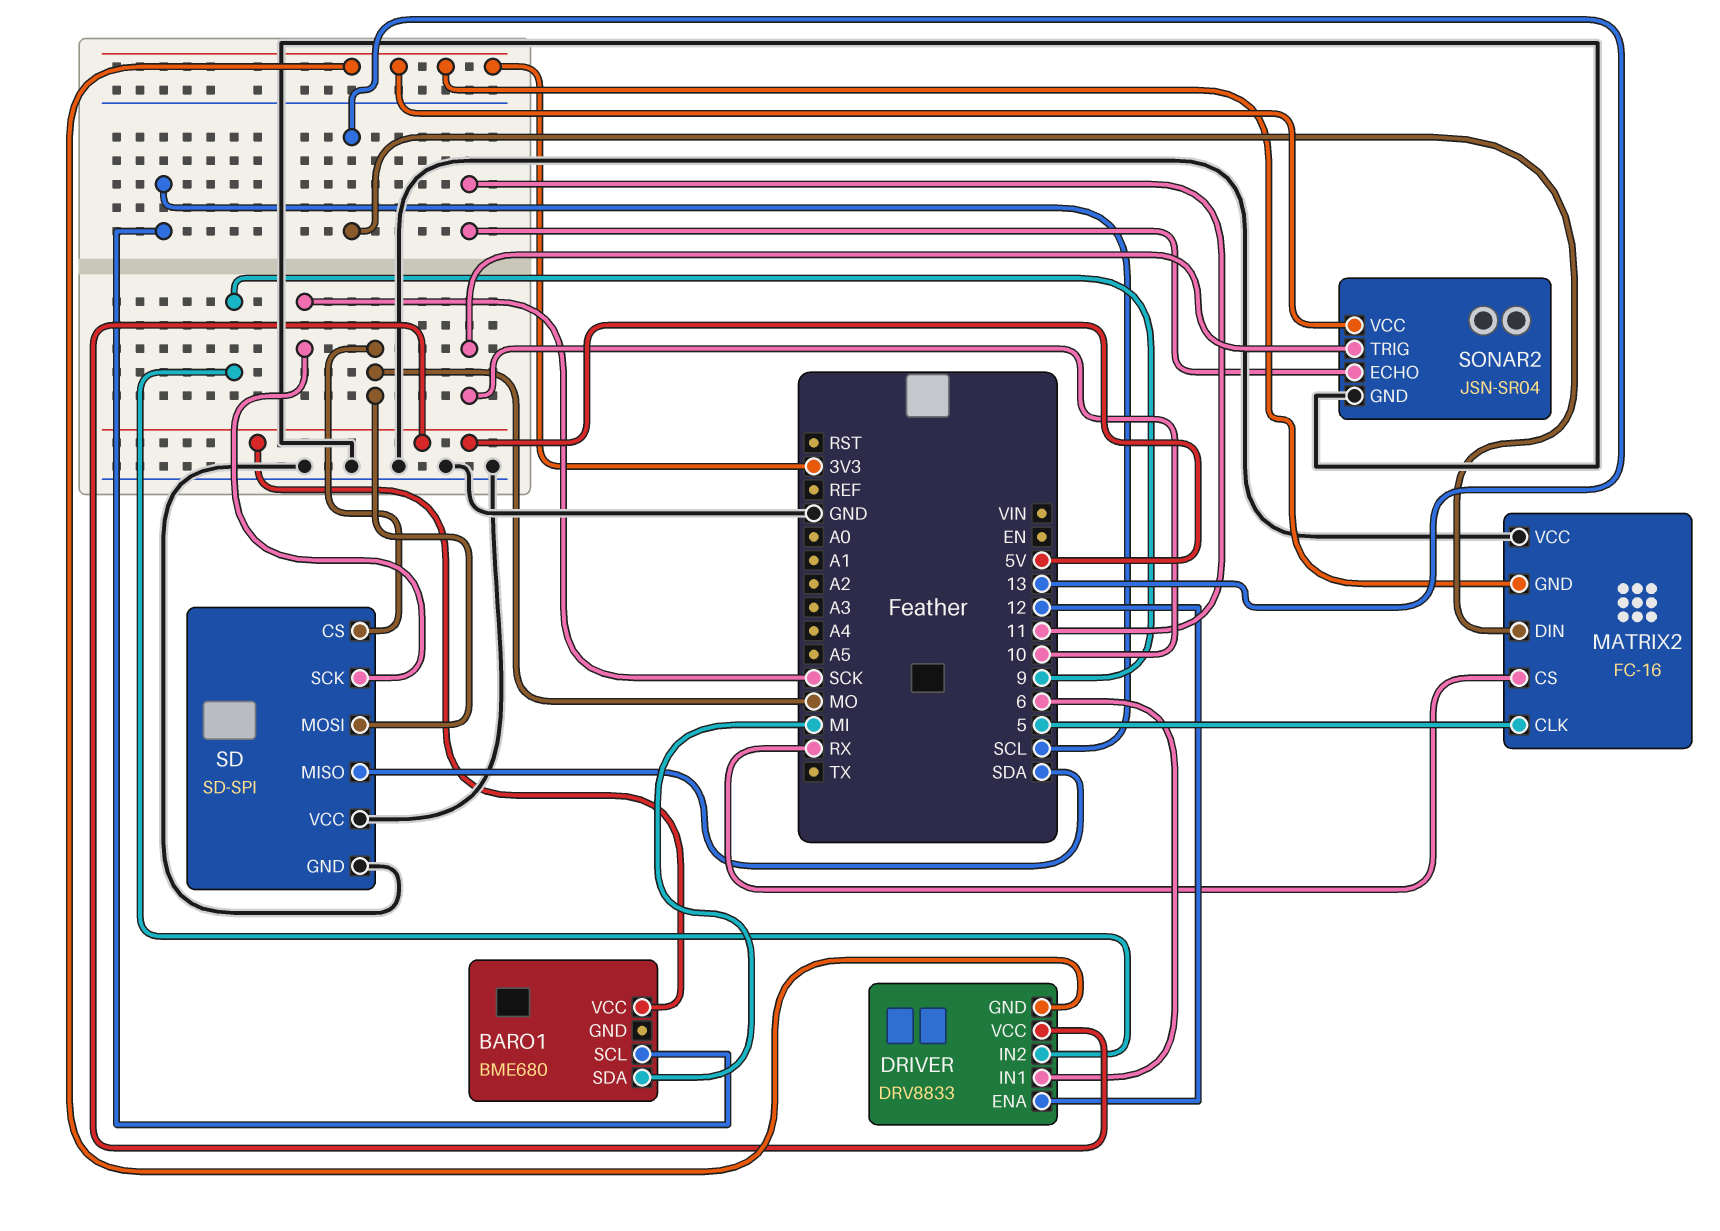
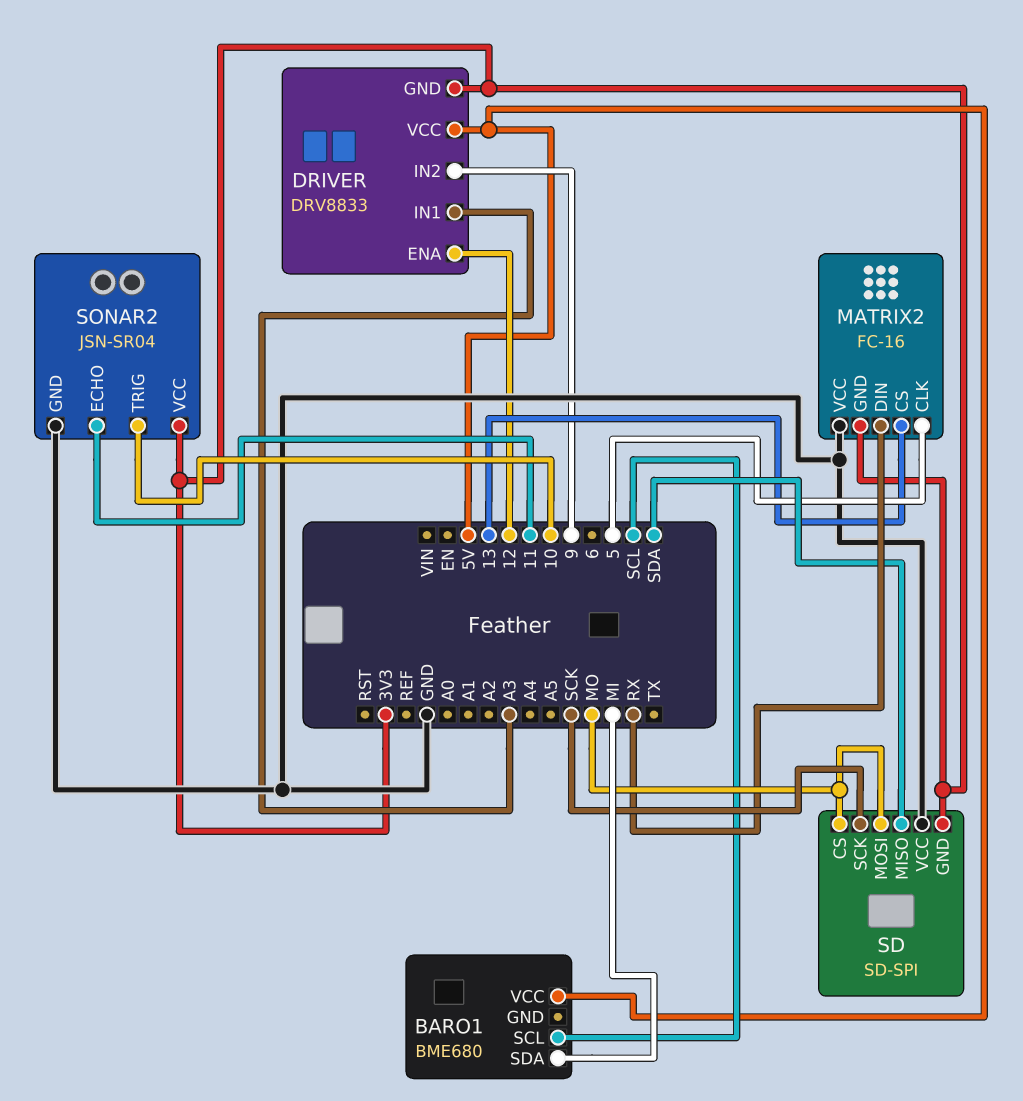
DRIVER pin IN1: 6 -> A3
MATRIX2 pin CS: RX -> 13
MATRIX2 pin DIN: 13 -> RX
SD pin GND: GND -> 3V3

